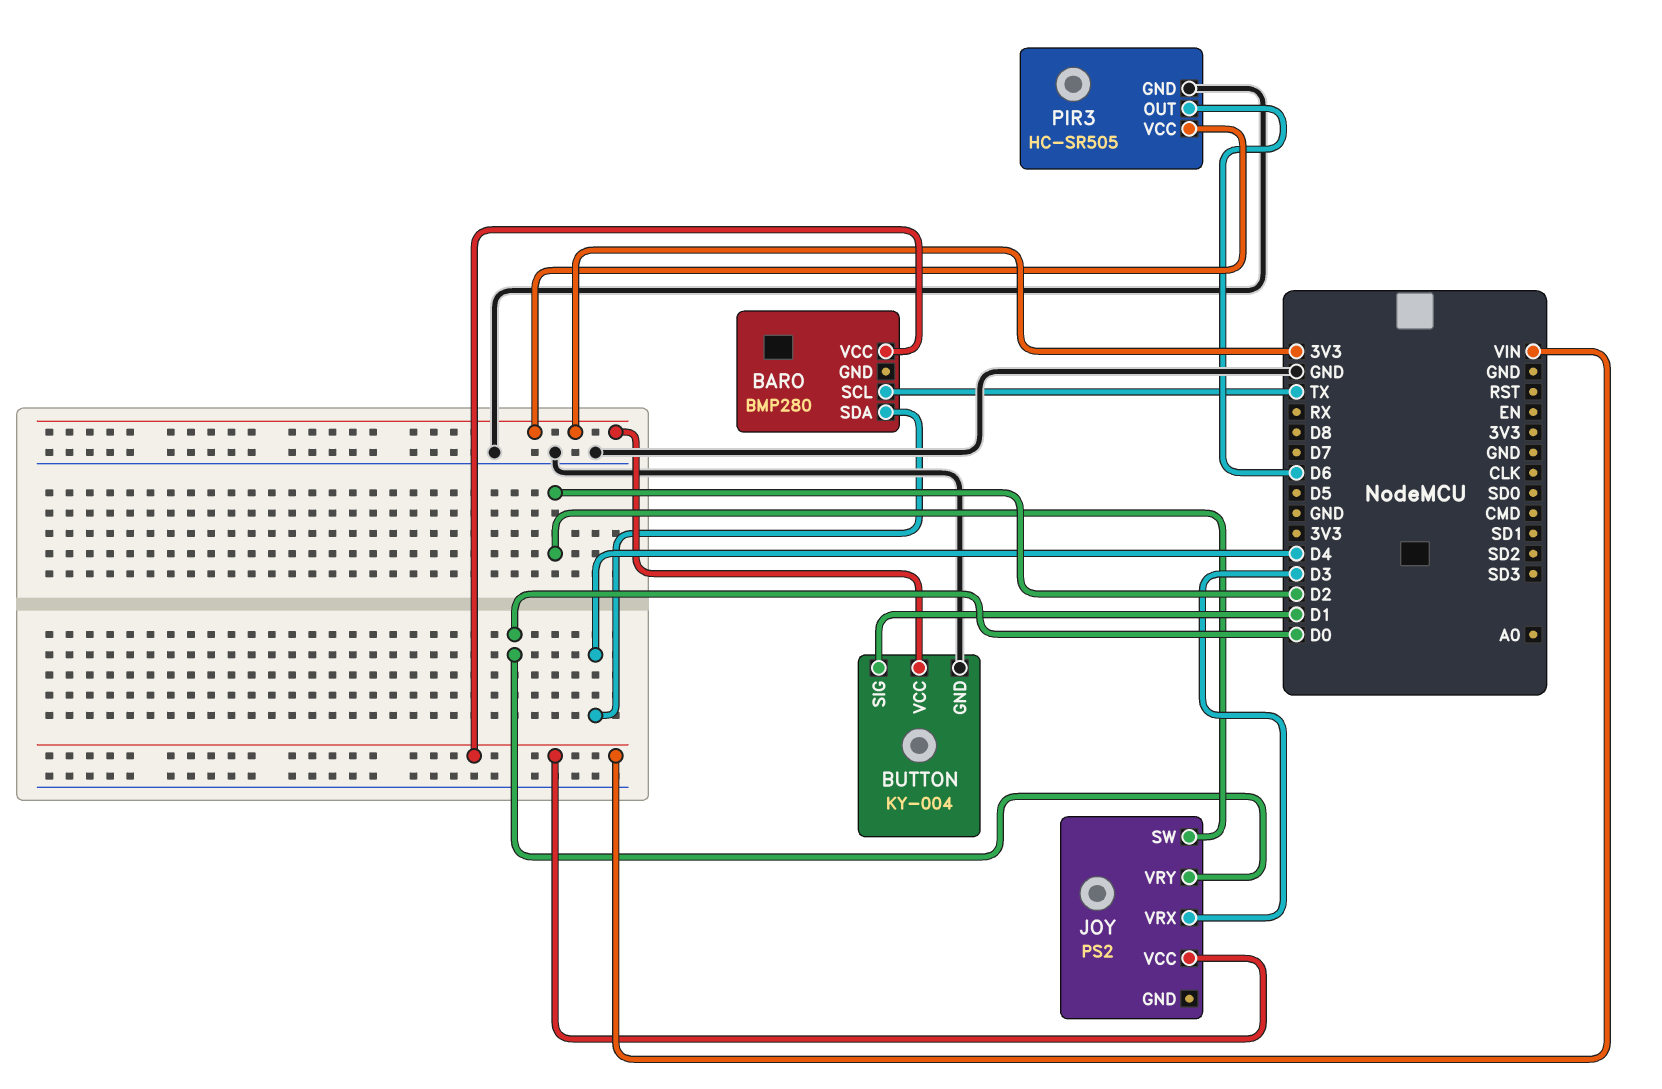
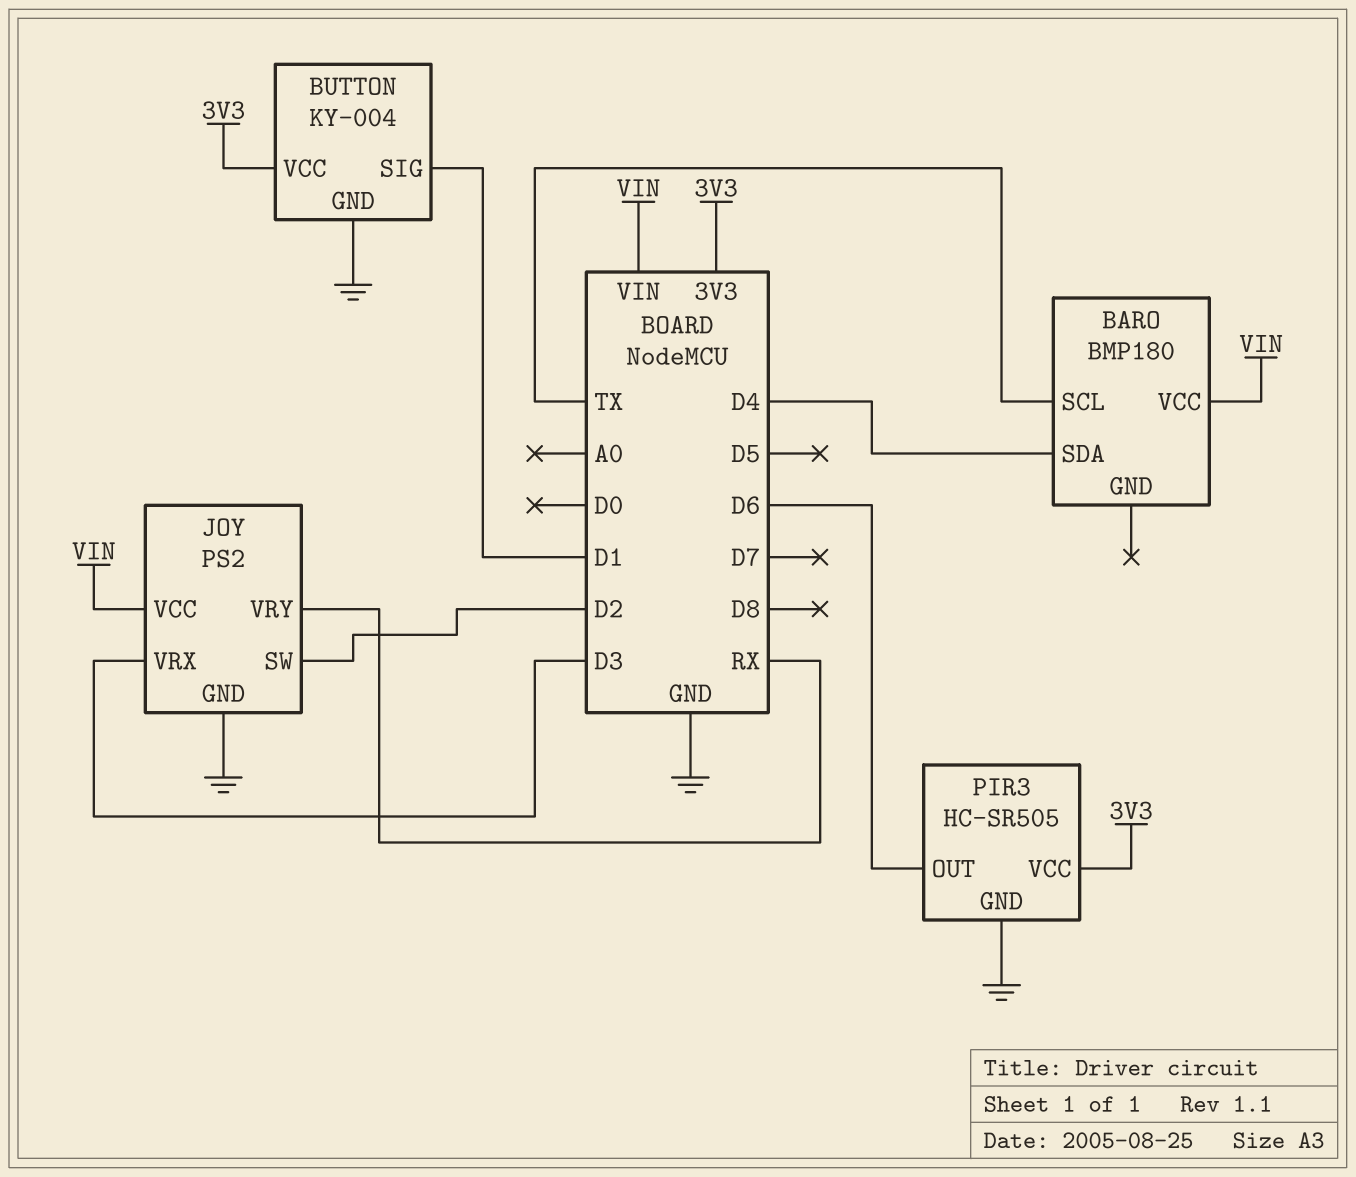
BARO: BMP280 -> BMP180
JOY pin GND: none -> GND
JOY pin VRY: D0 -> RX

